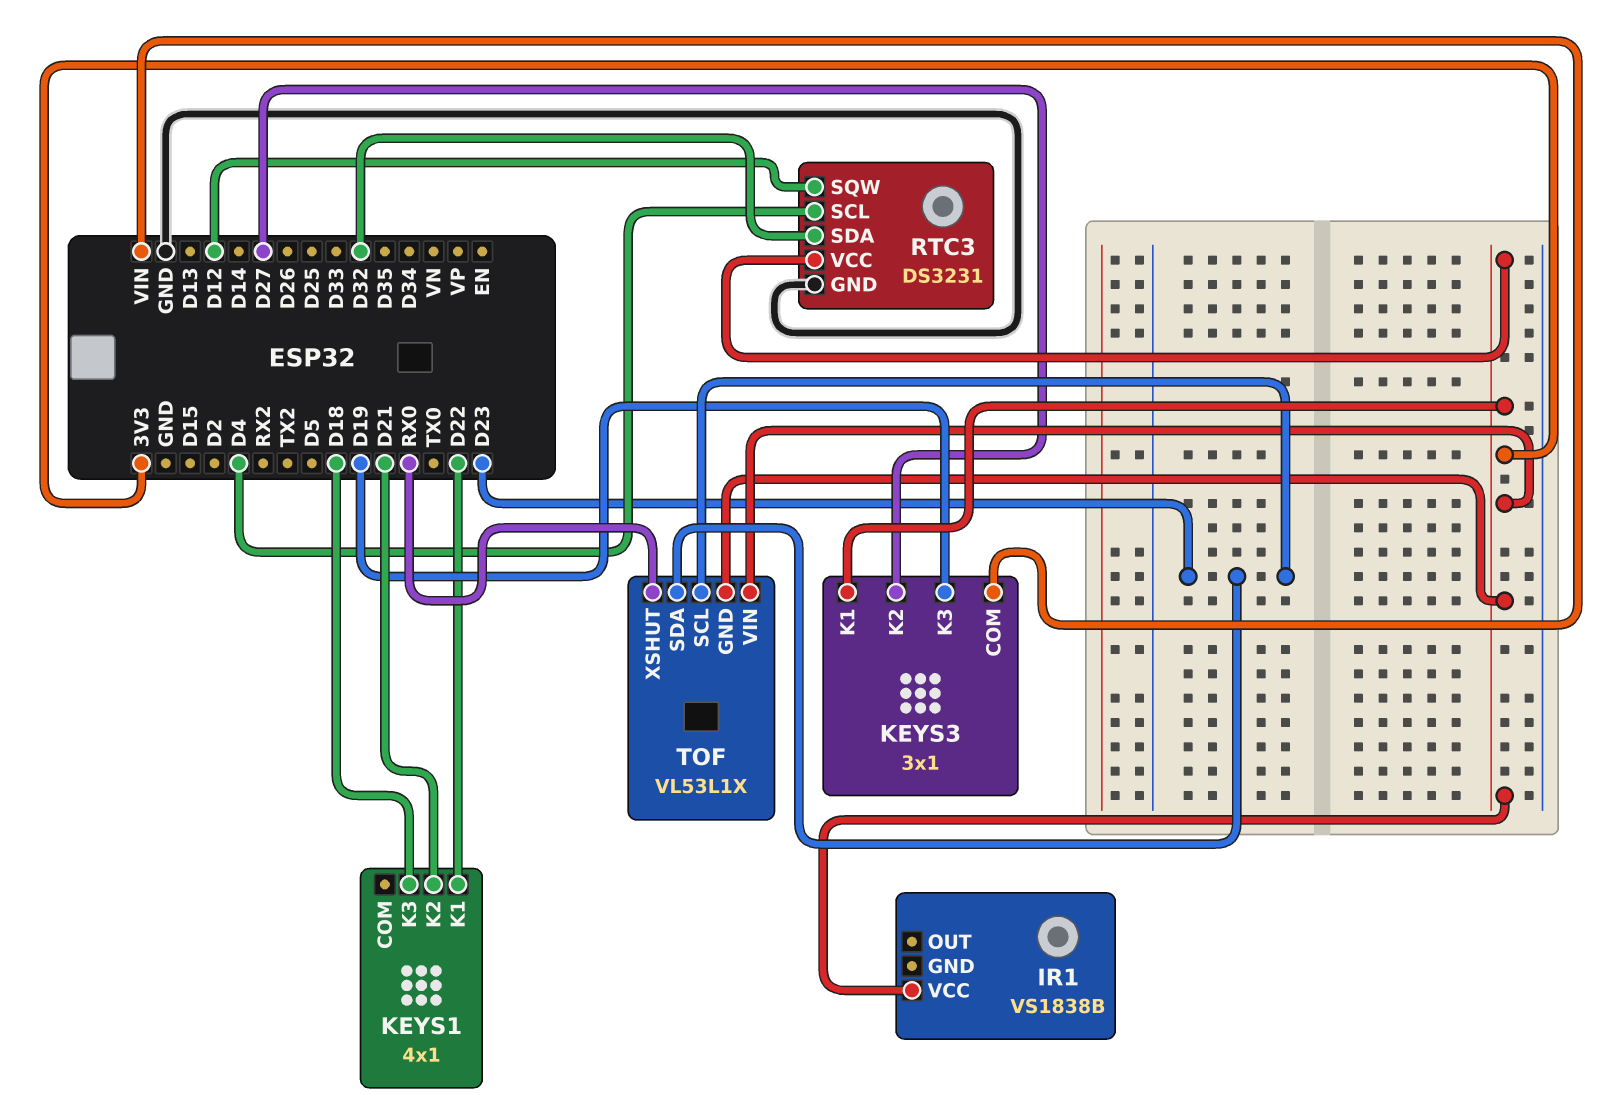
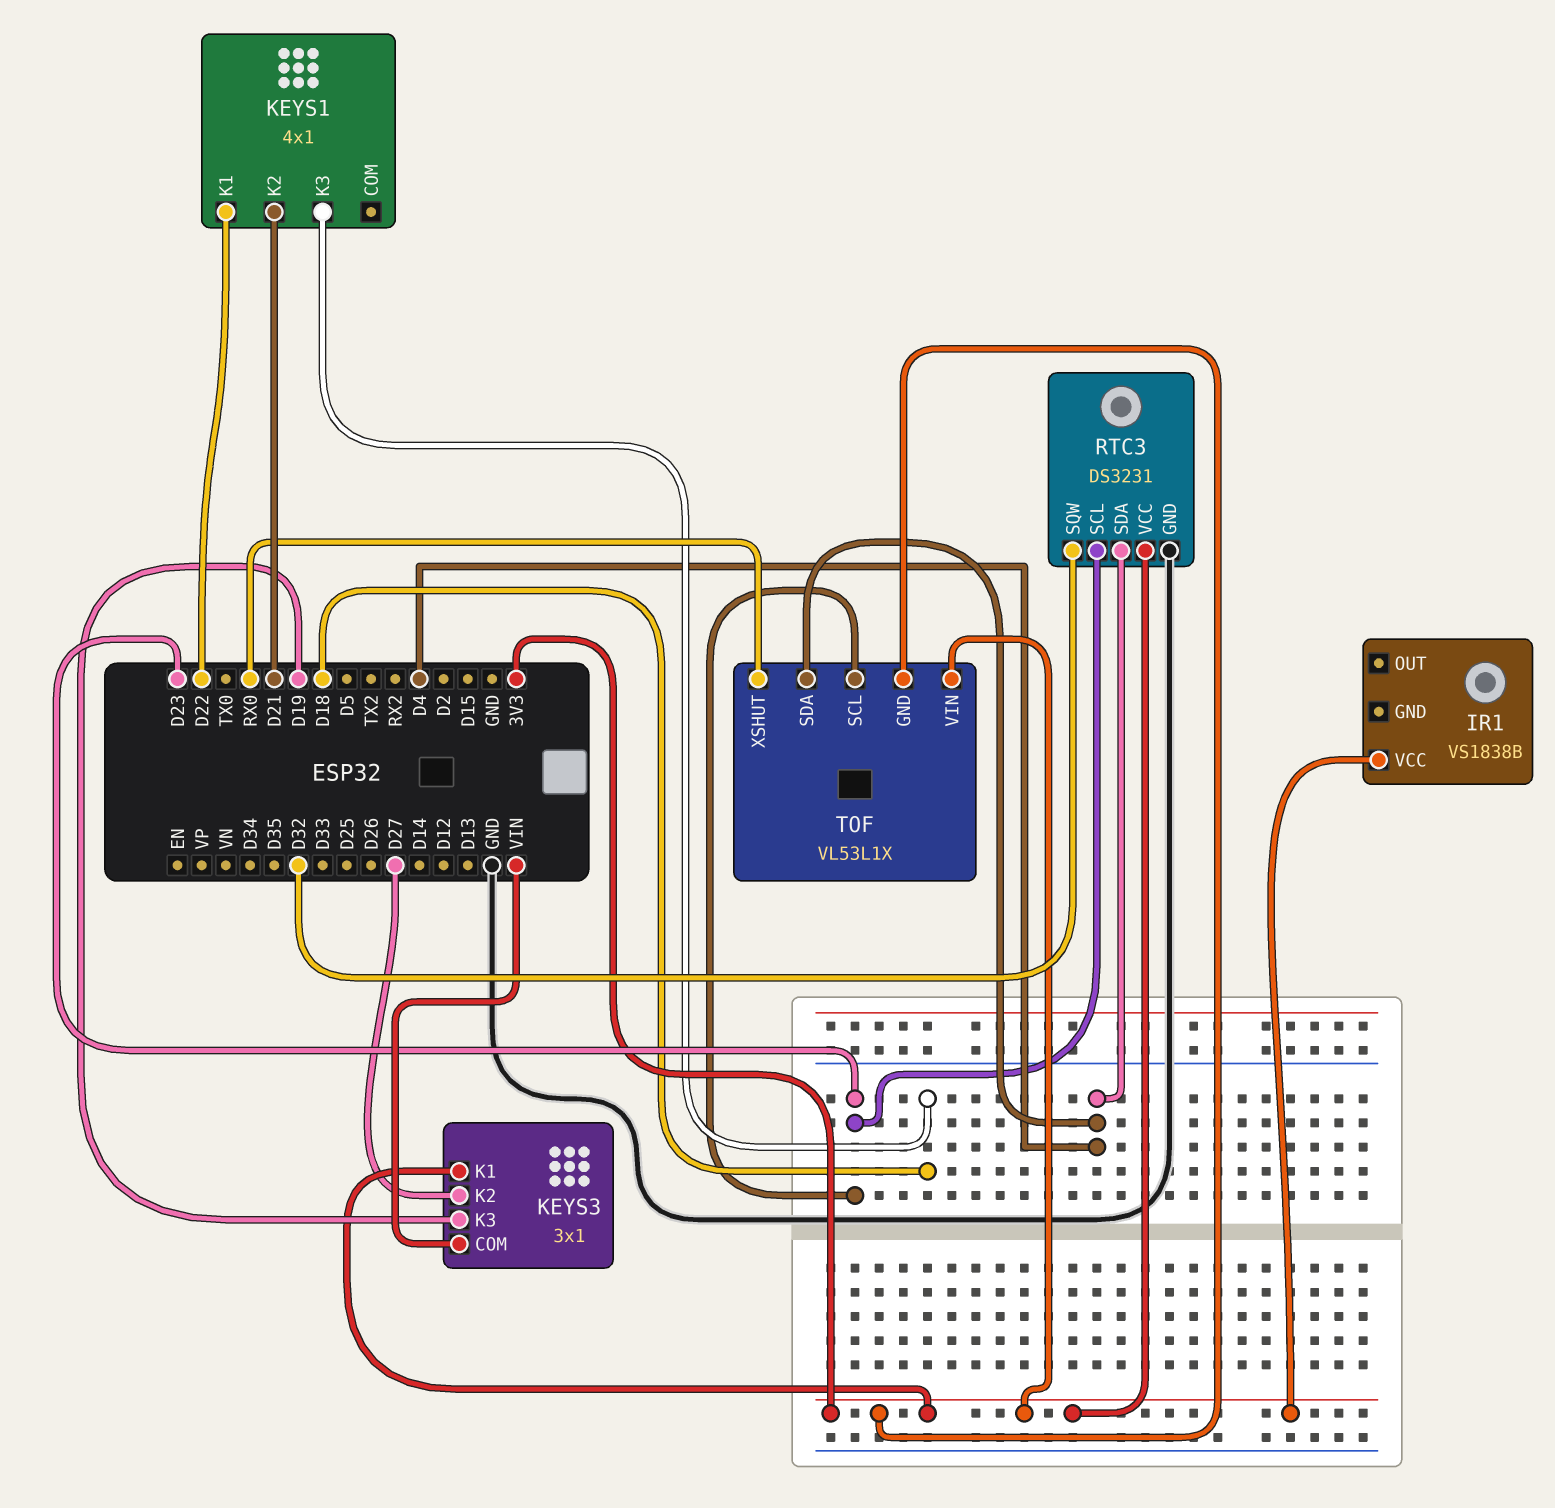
RTC3 pin SCL: D4 -> D23
RTC3 pin SDA: D32 -> D4
RTC3 pin SQW: D12 -> D32
TOF pin SDA: D23 -> D4

